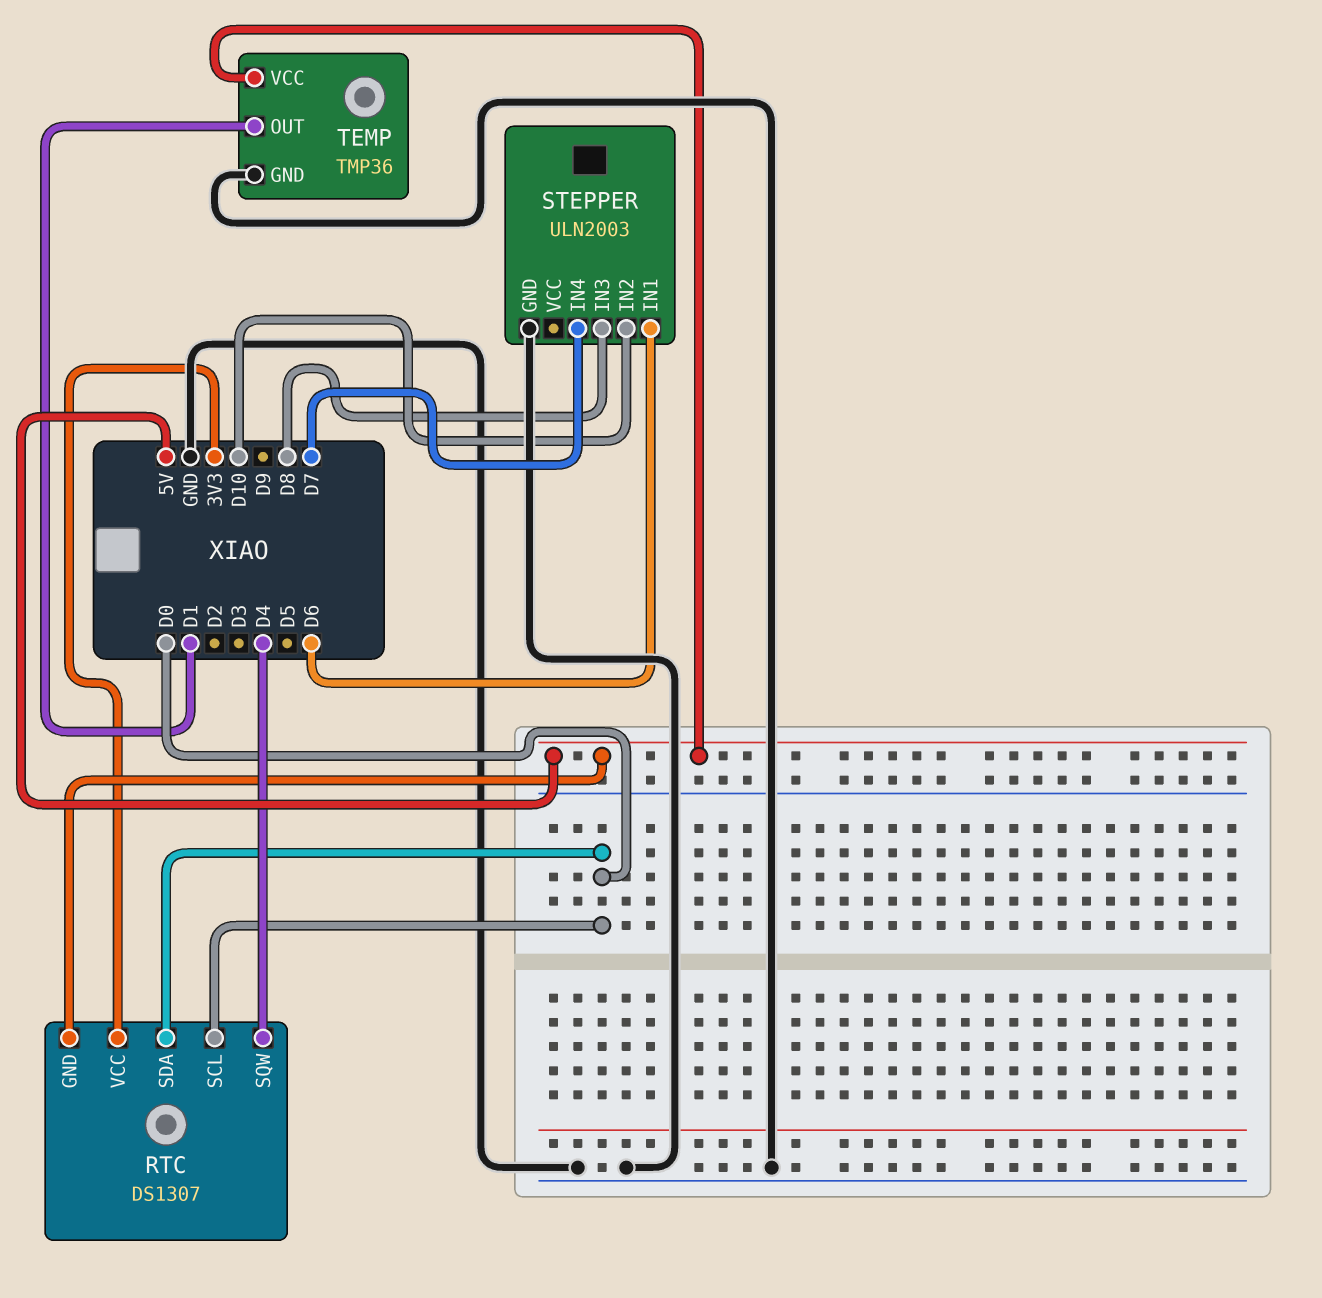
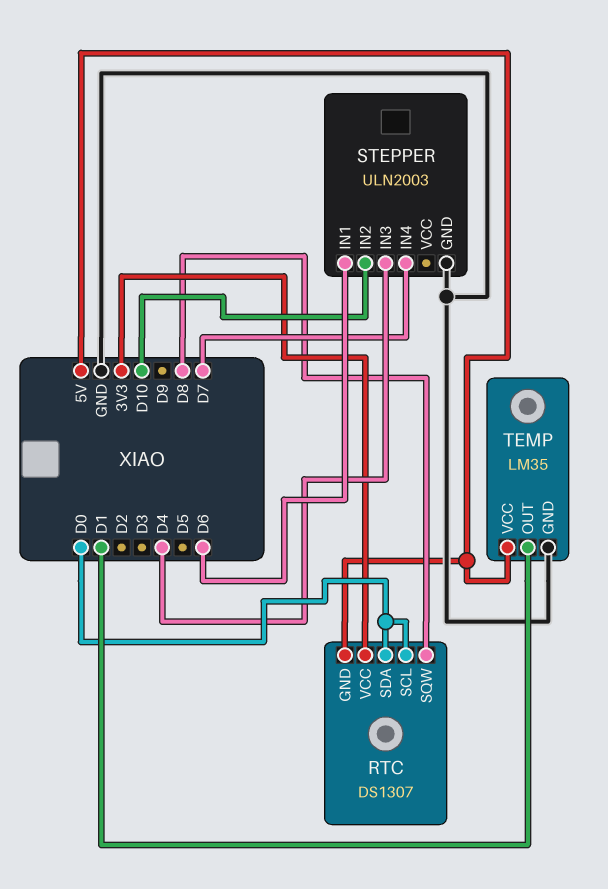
RTC pin SQW: D4 -> D8
STEPPER pin IN3: D8 -> D4
TEMP: TMP36 -> LM35

